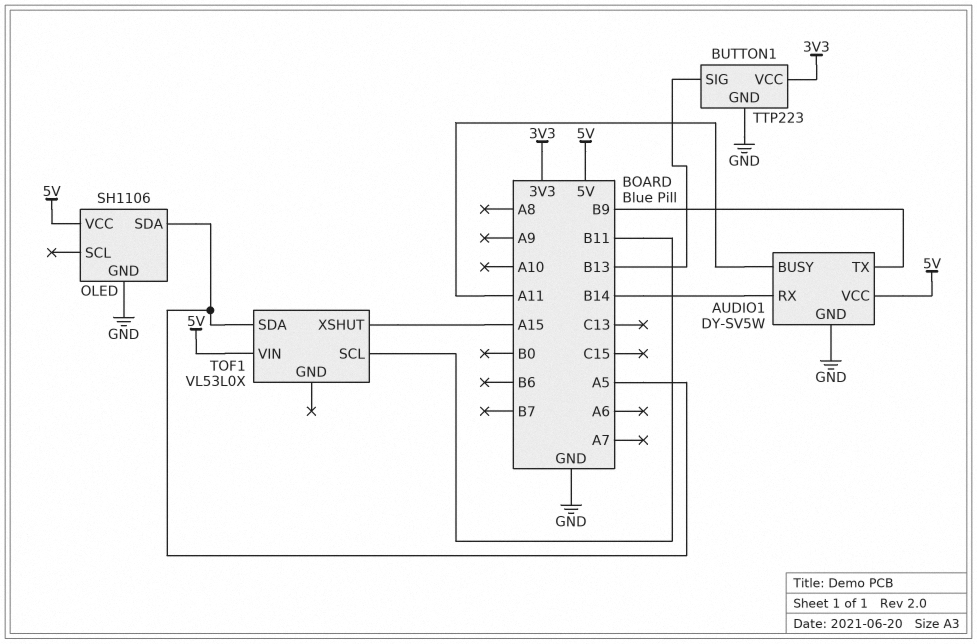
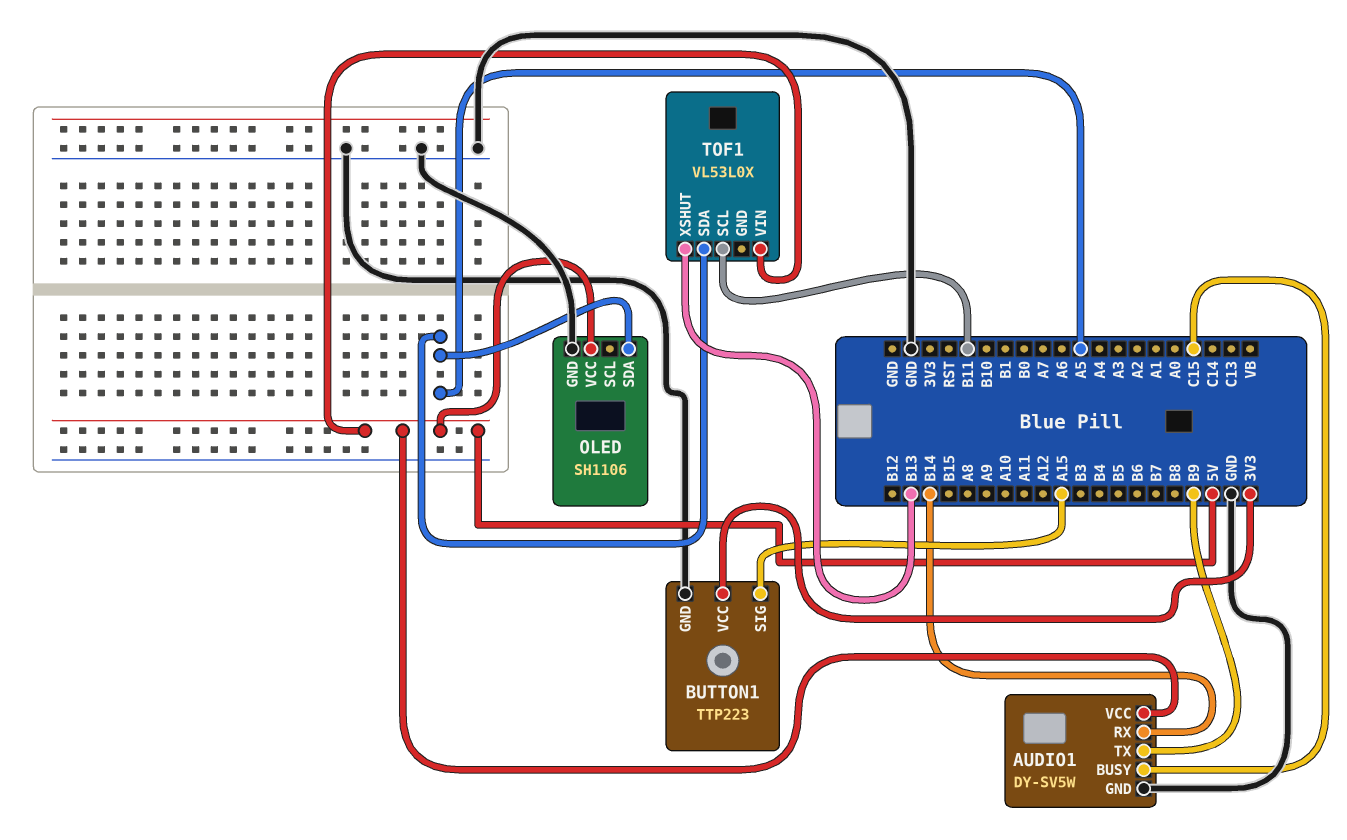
AUDIO1 pin BUSY: A11 -> C15
BUTTON1 pin SIG: B13 -> A15
TOF1 pin XSHUT: A15 -> B13

